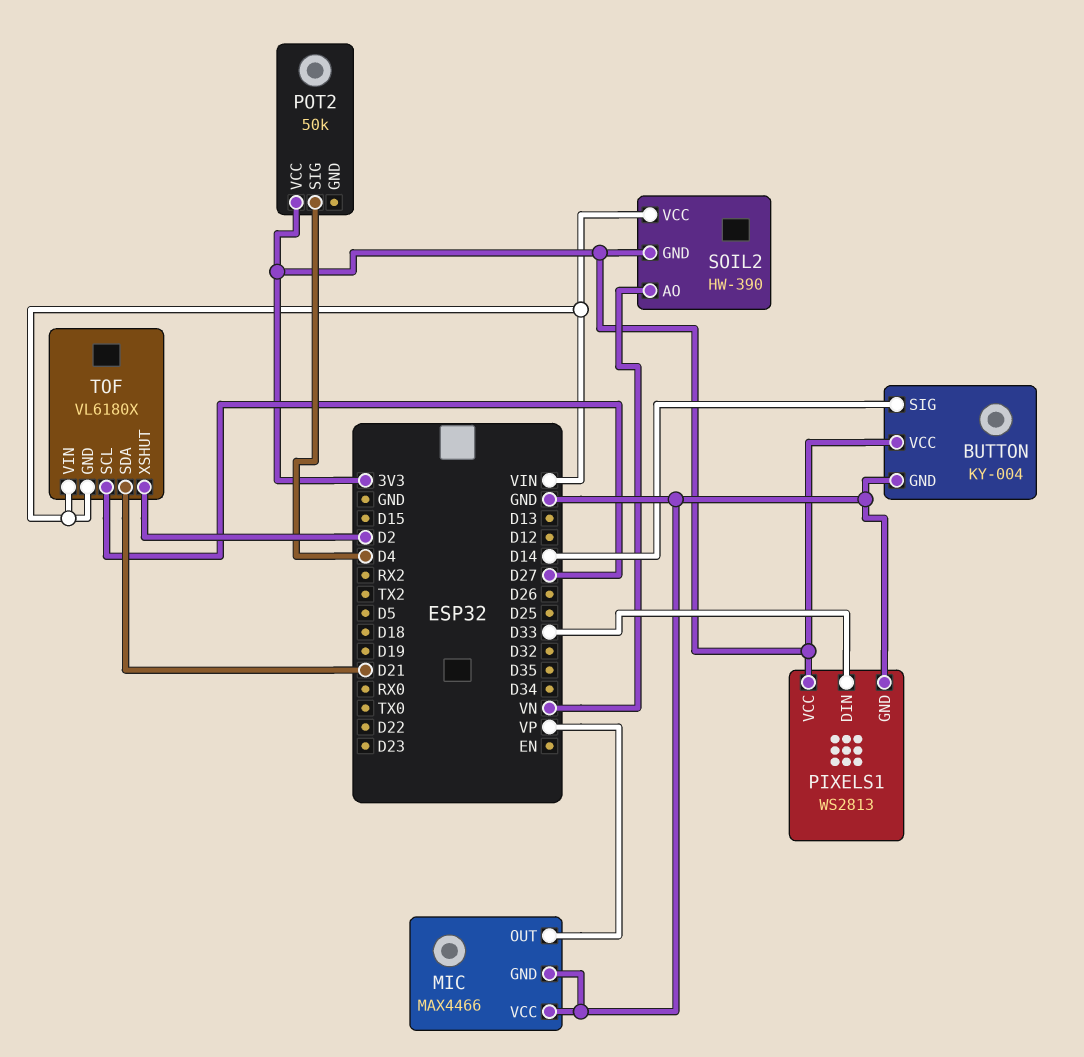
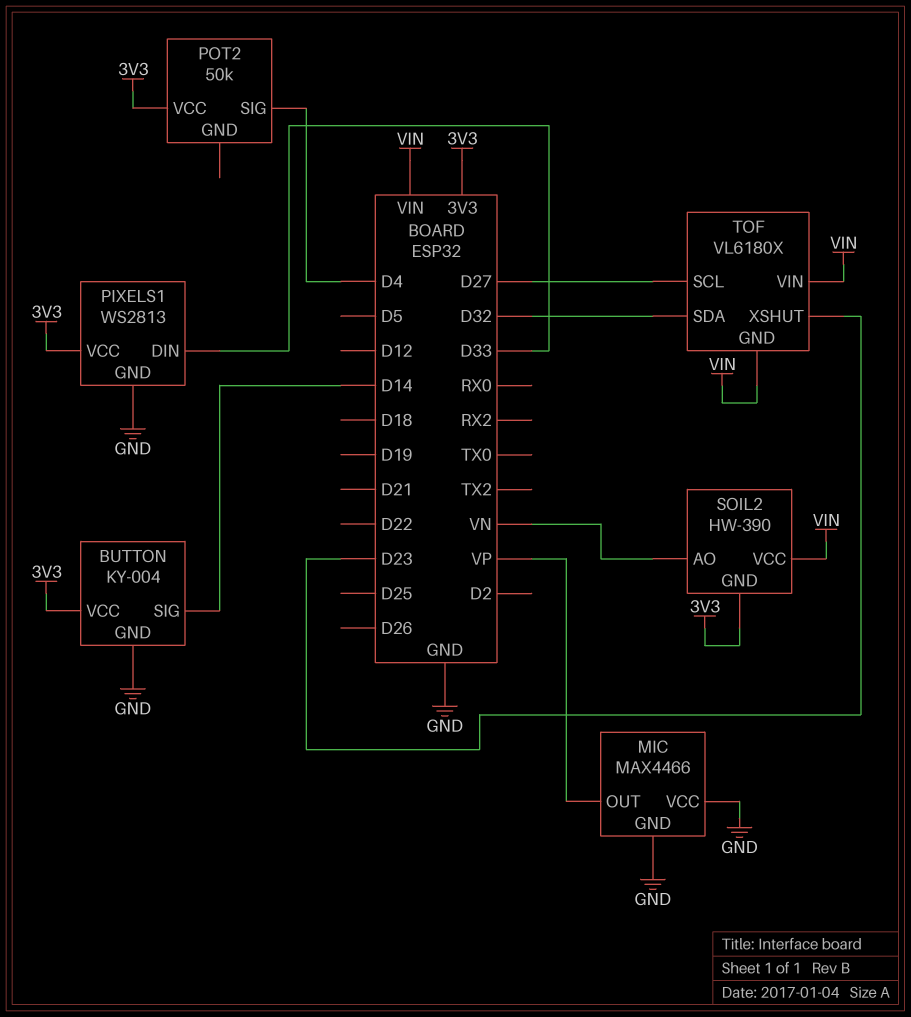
TOF pin SDA: D21 -> D32
TOF pin XSHUT: D2 -> D23

